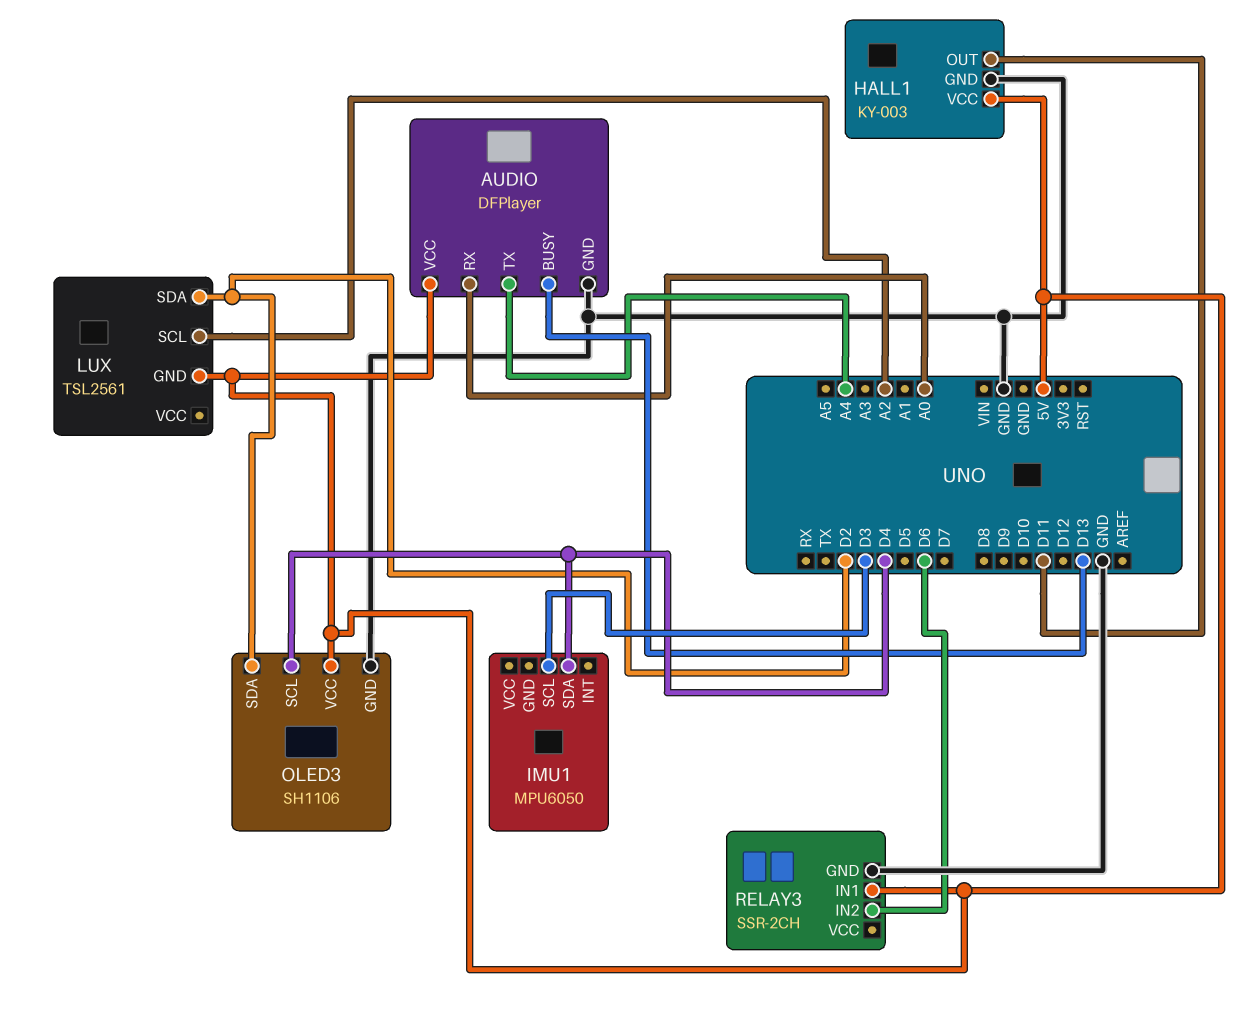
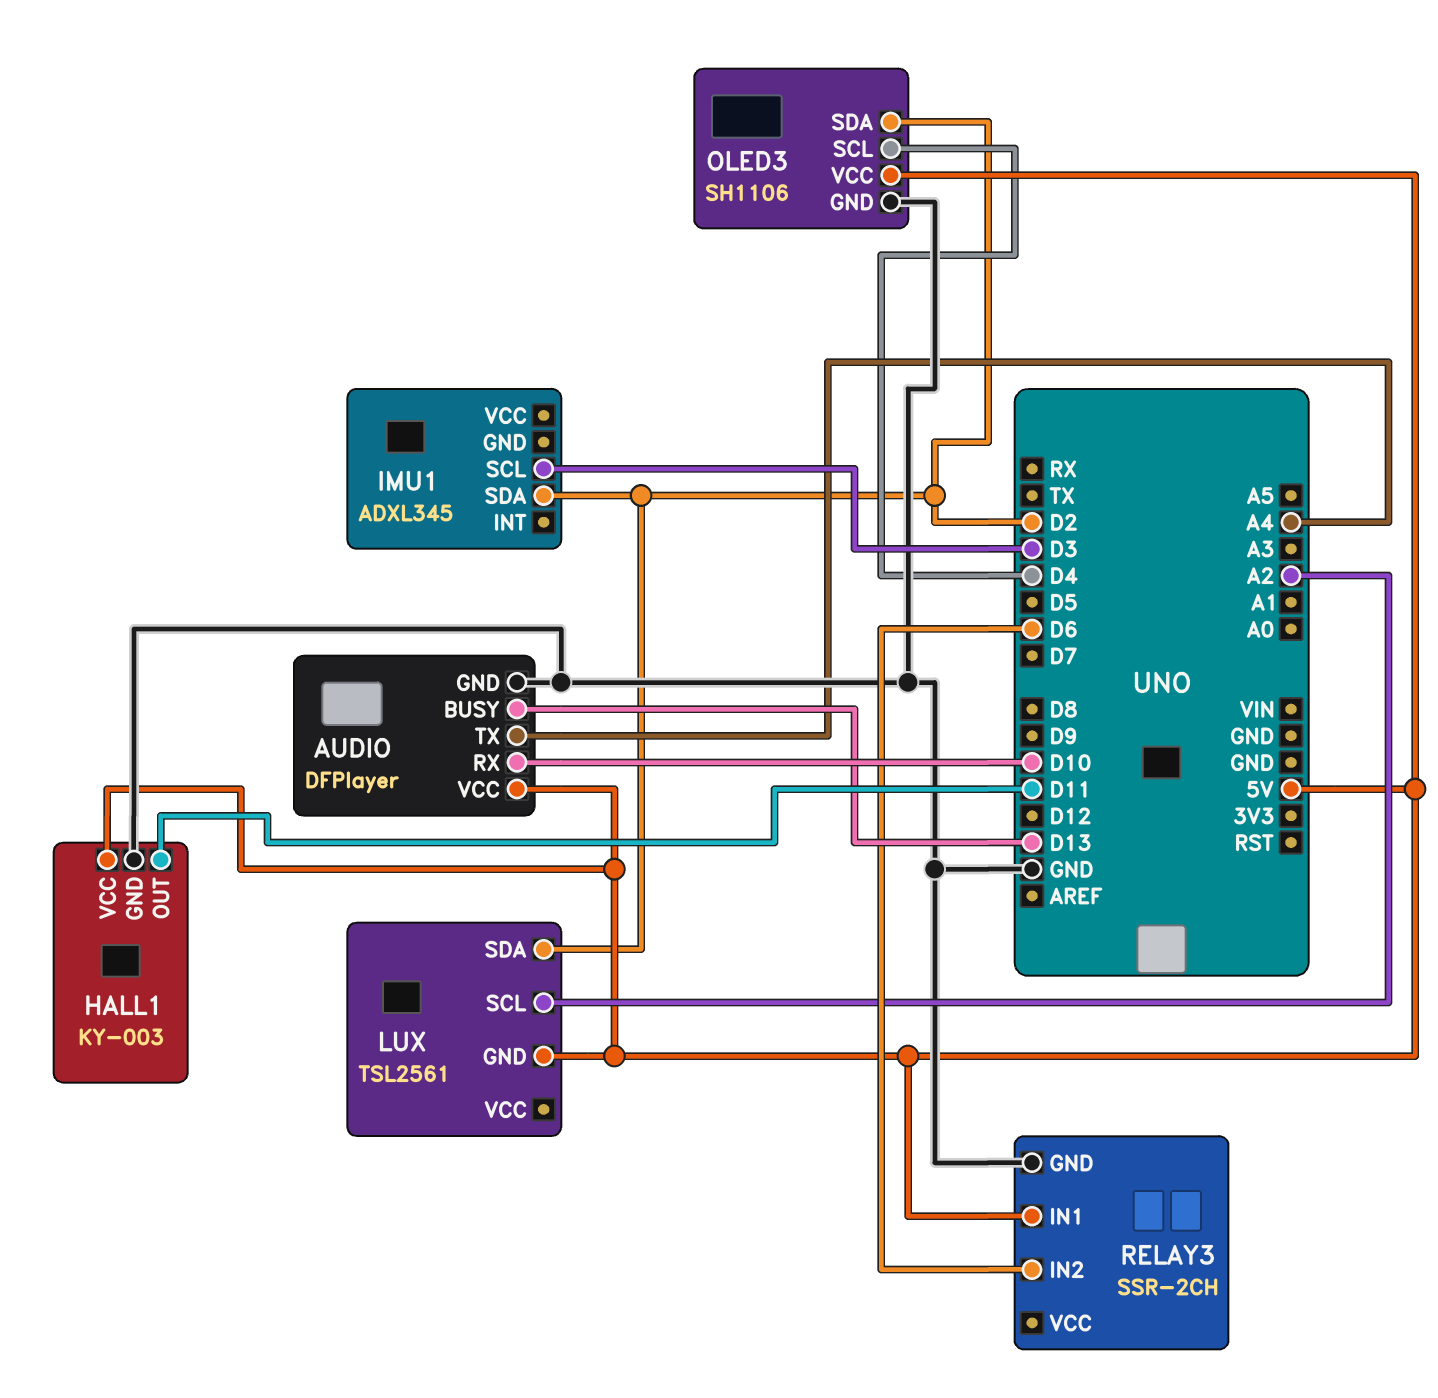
AUDIO pin RX: A0 -> D10
IMU1: MPU6050 -> ADXL345
IMU1 pin SDA: D4 -> D2

